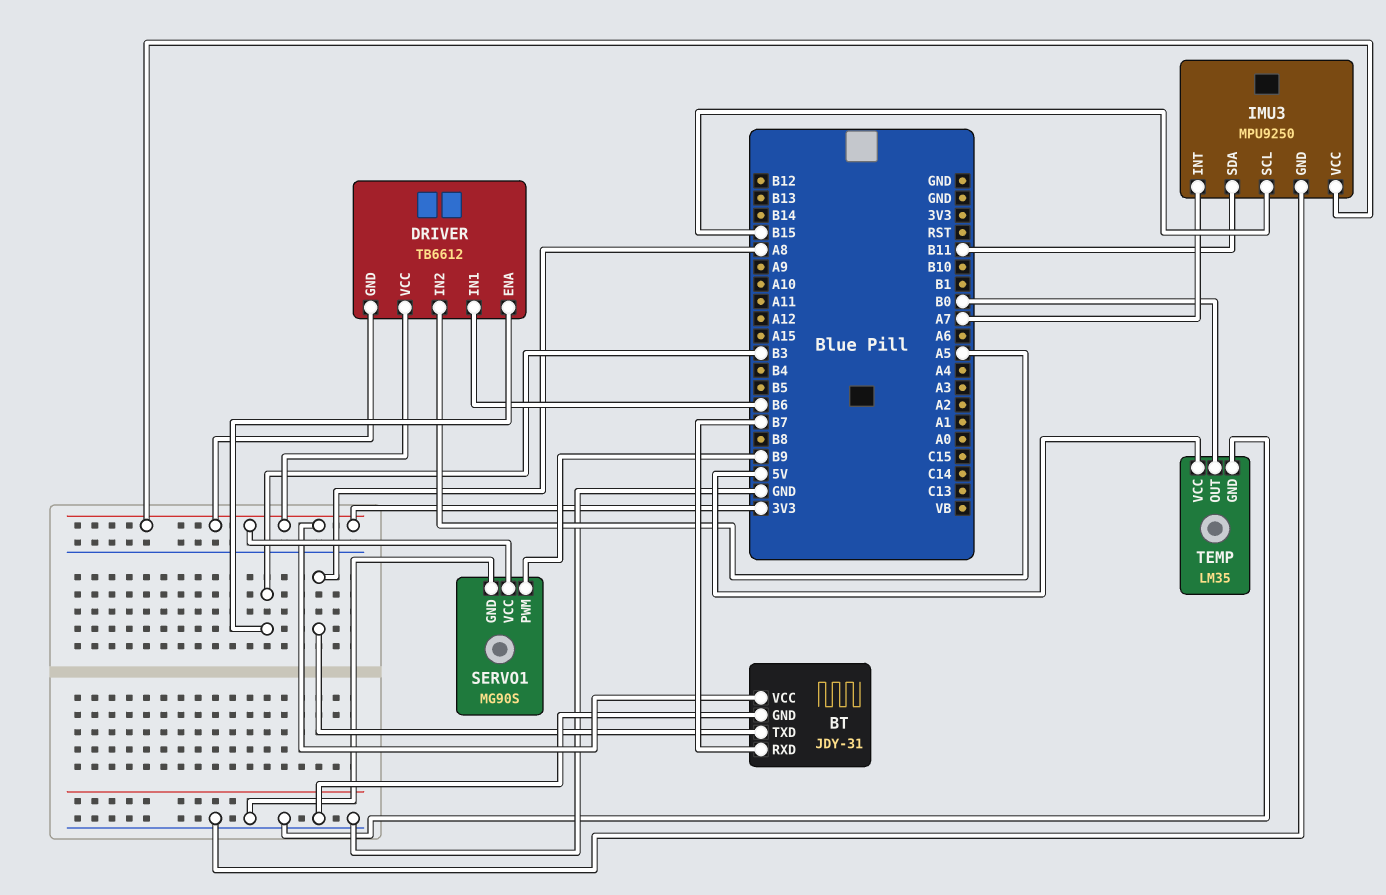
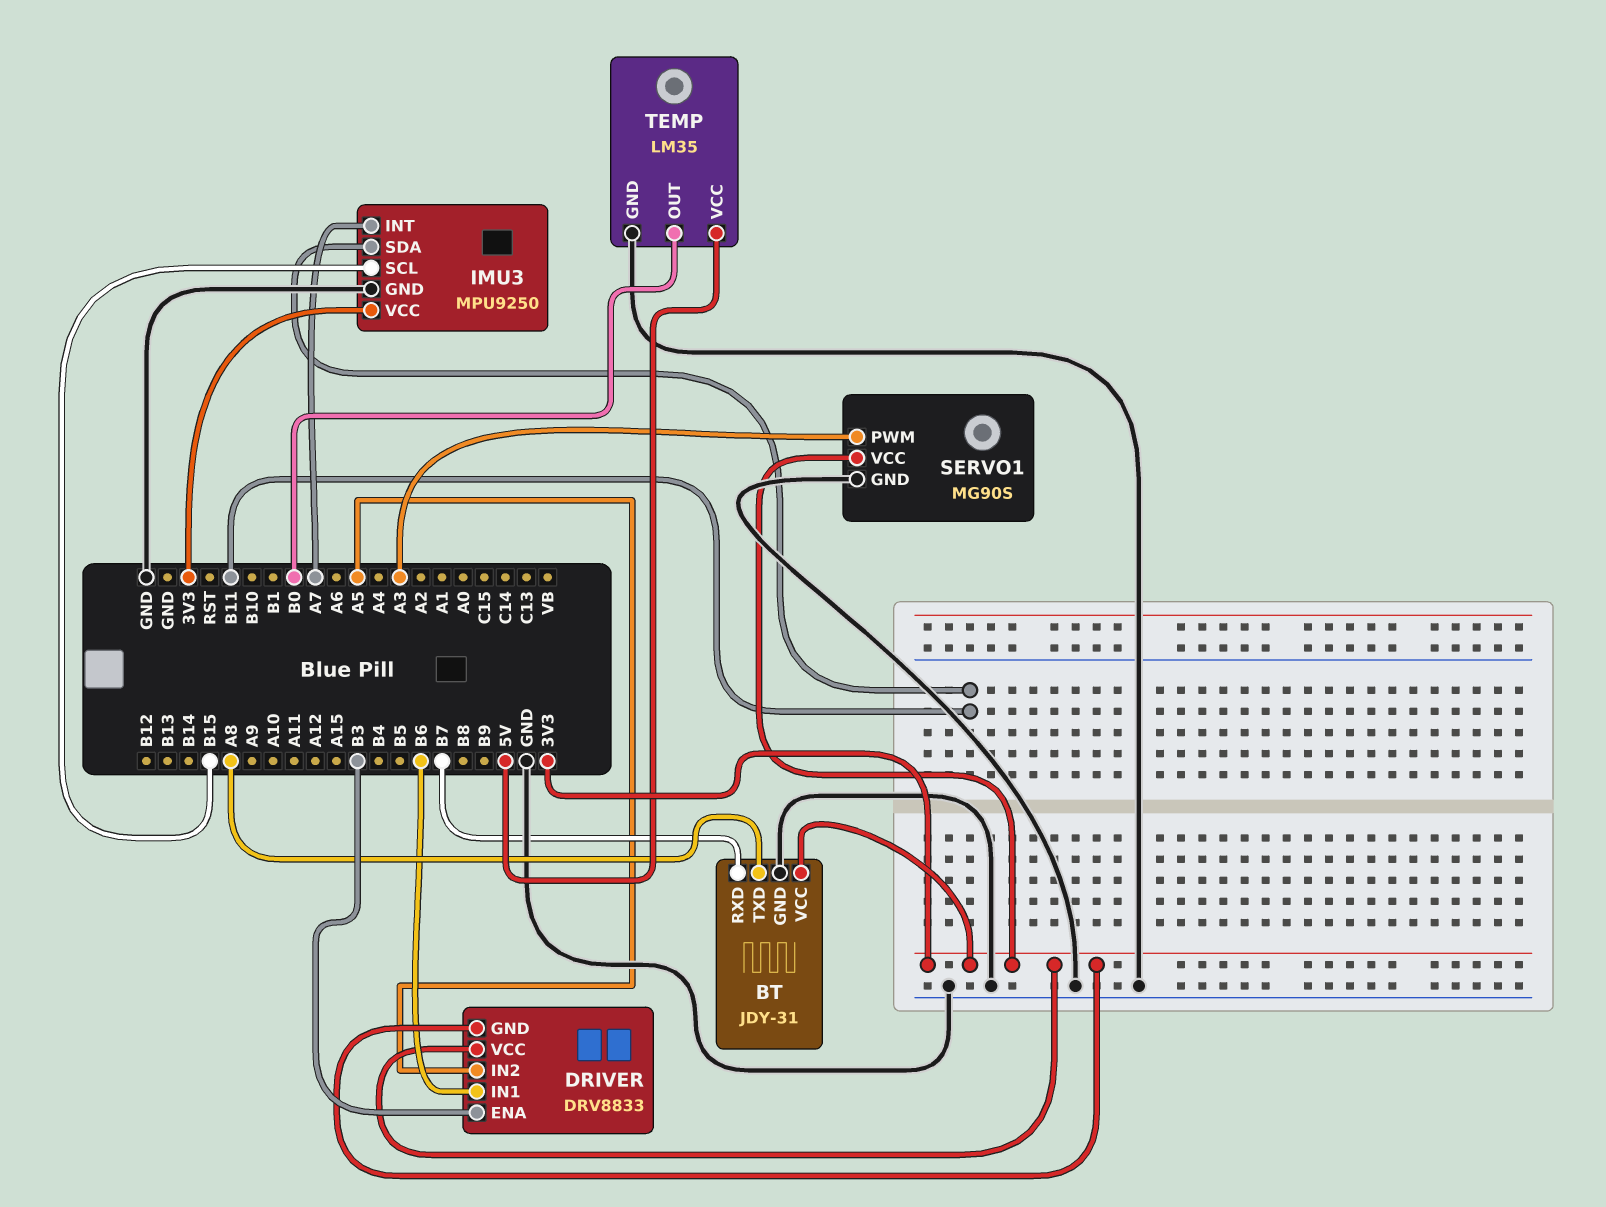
DRIVER: TB6612 -> DRV8833
SERVO1 pin PWM: B9 -> A3

